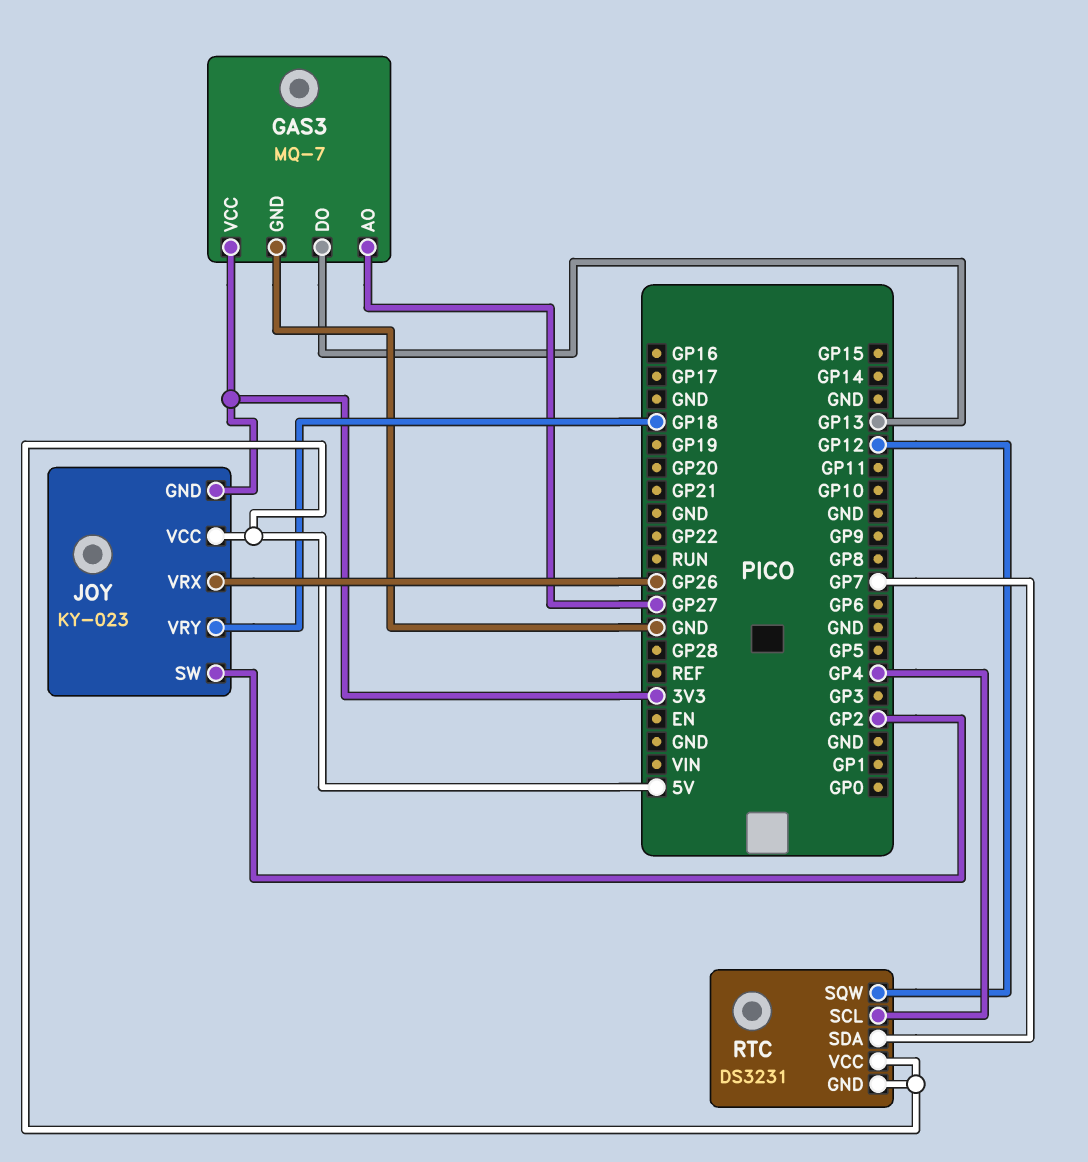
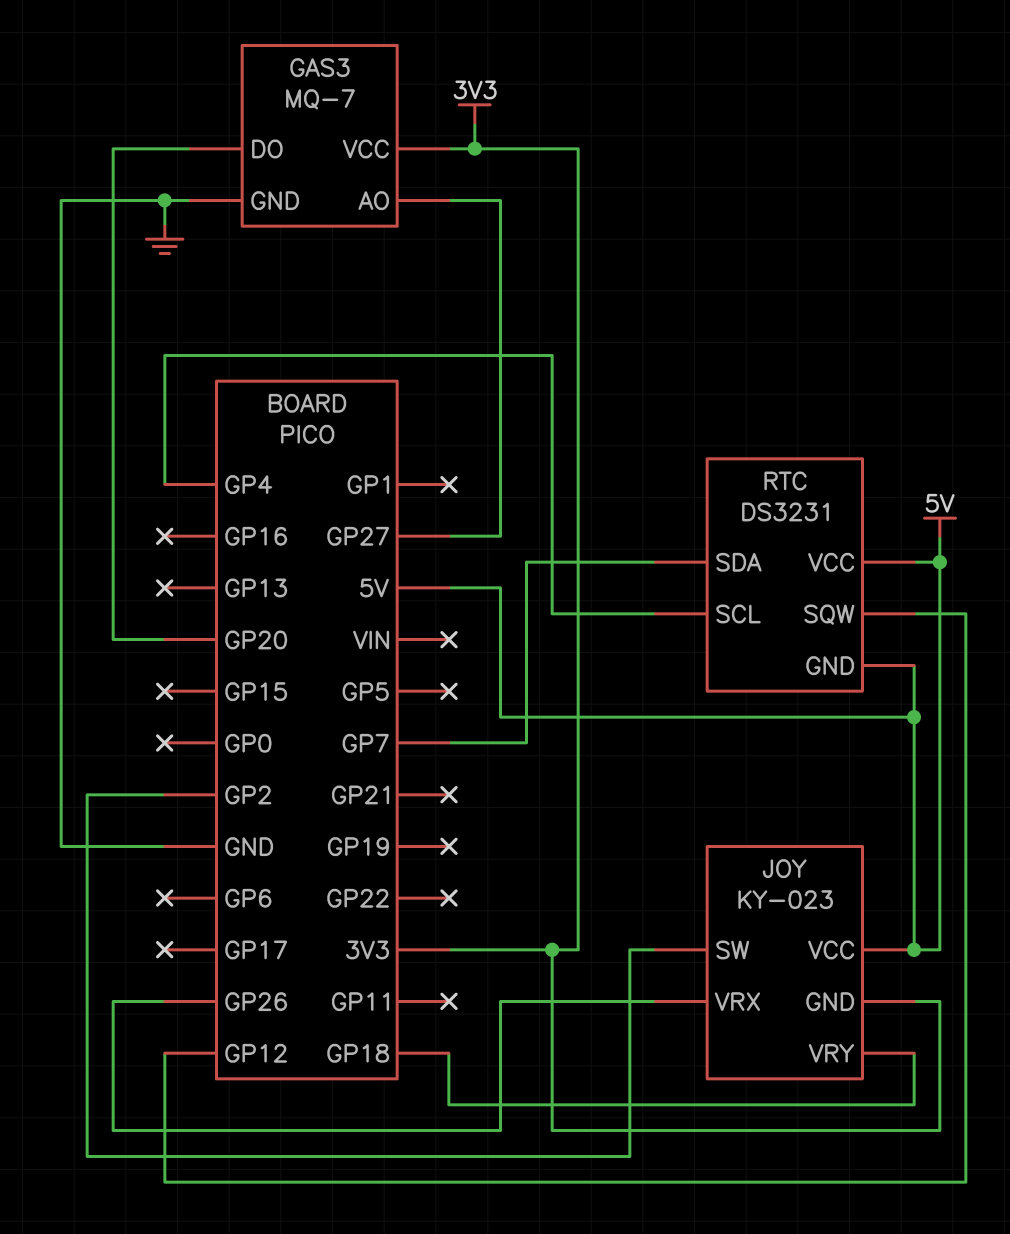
GAS3 pin DO: GP13 -> GP20

